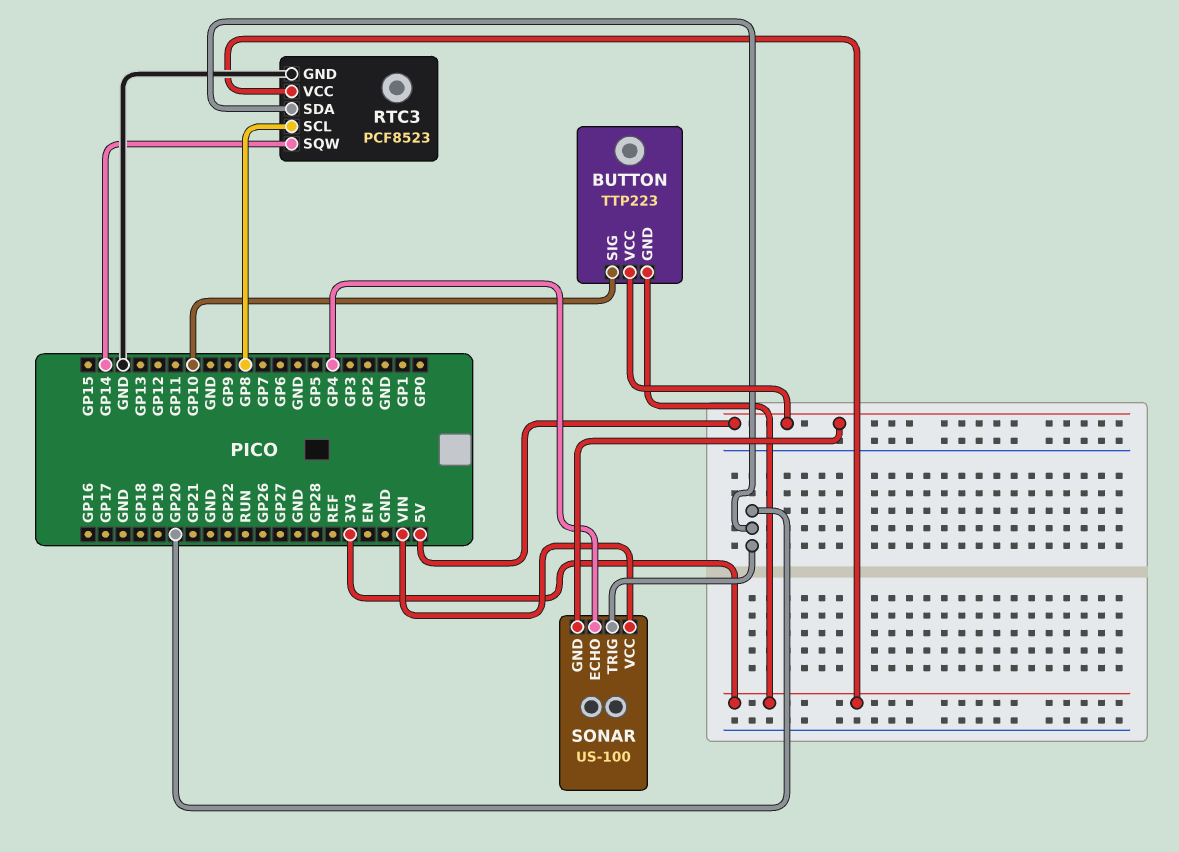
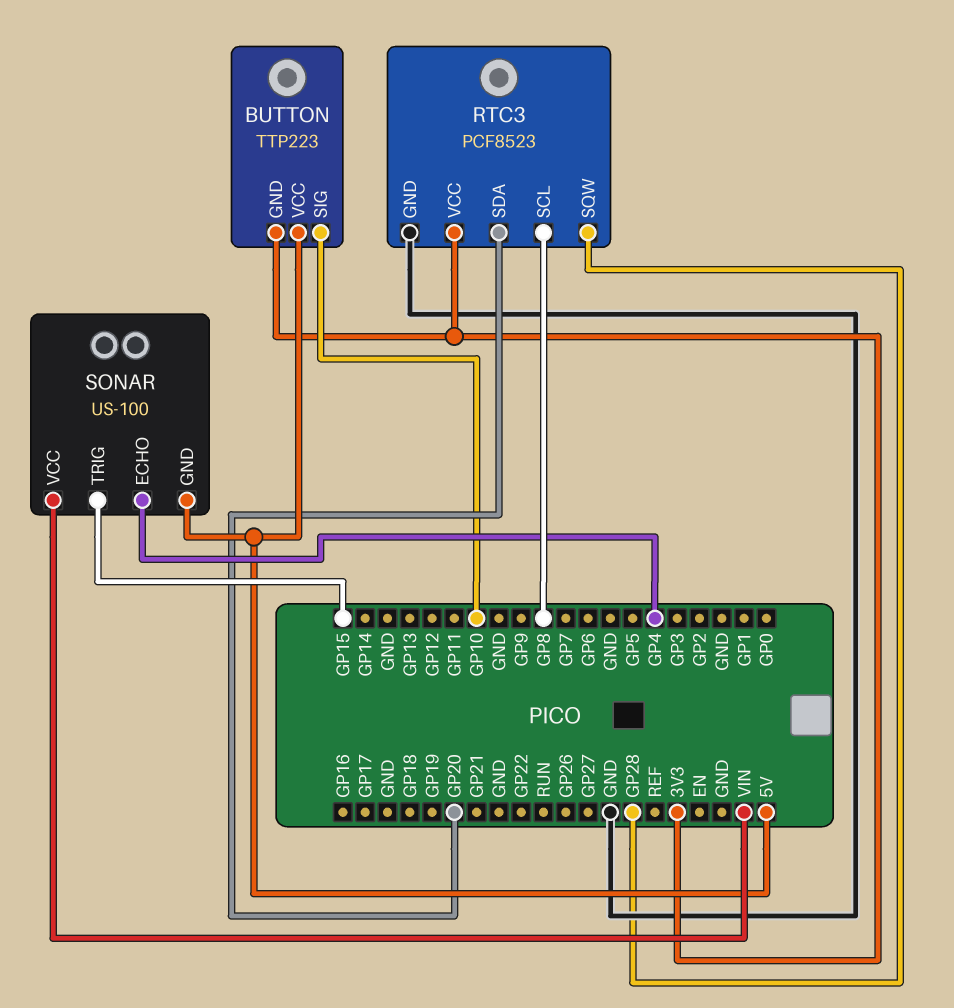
RTC3 pin SQW: GP14 -> GP28
SONAR pin TRIG: GP20 -> GP15

